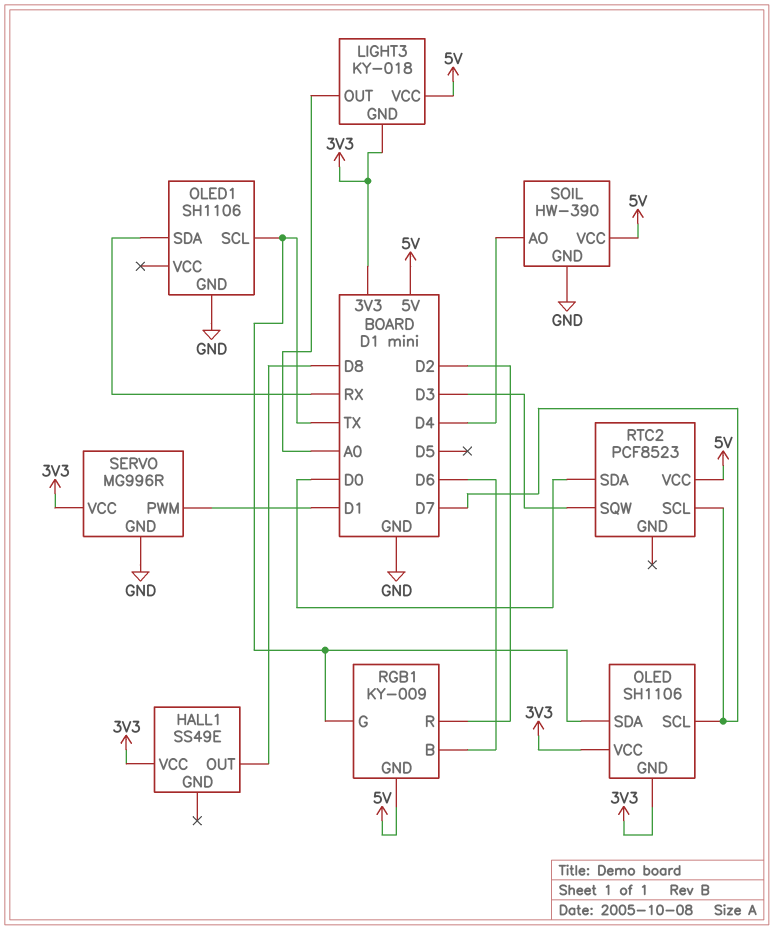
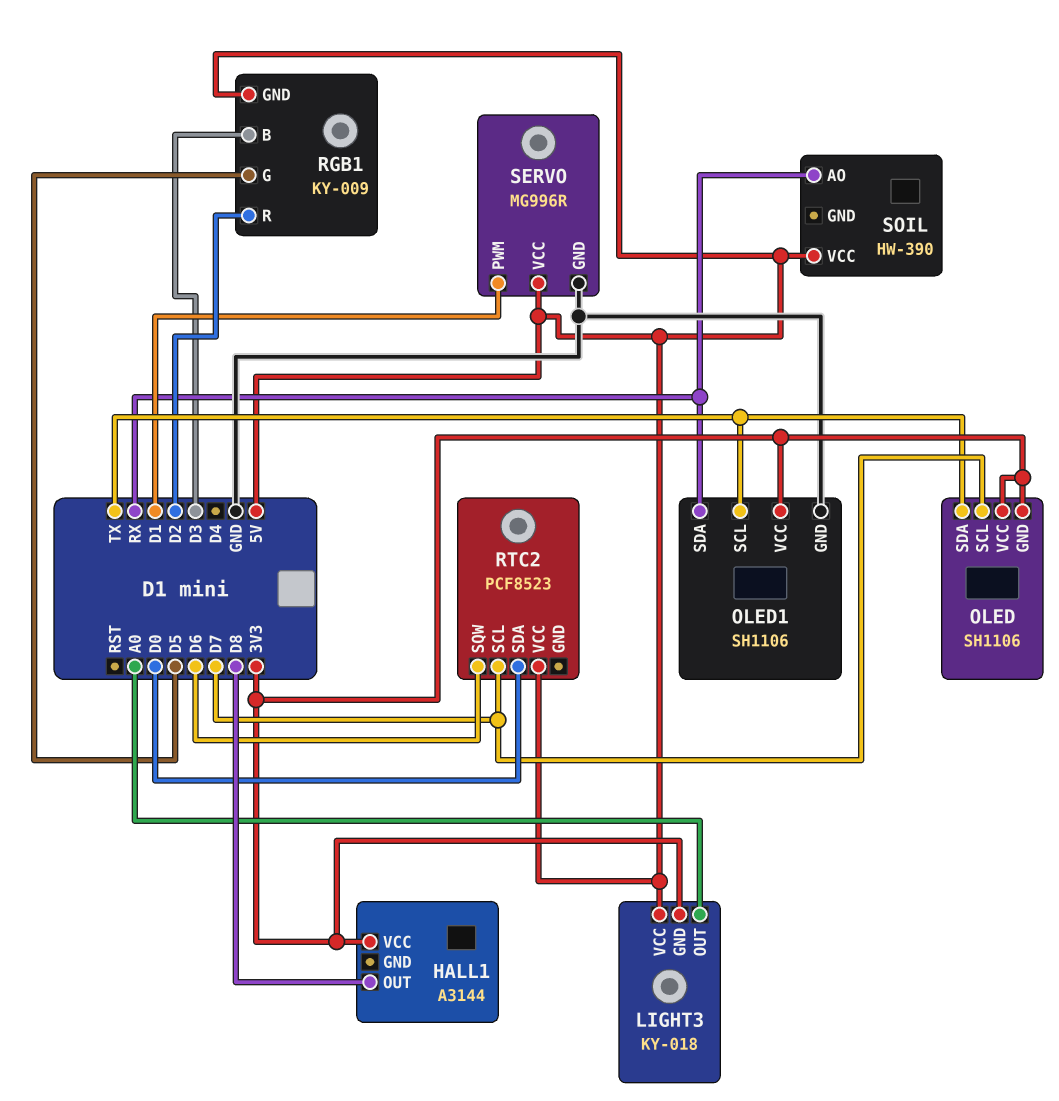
HALL1: SS49E -> A3144
OLED1 pin VCC: none -> 3V3
RGB1 pin B: D6 -> D3
RGB1 pin G: TX -> D5
RTC2 pin SQW: D3 -> D6
SERVO pin VCC: 3V3 -> 5V
SOIL pin AO: D4 -> RX
SOIL pin GND: GND -> none

